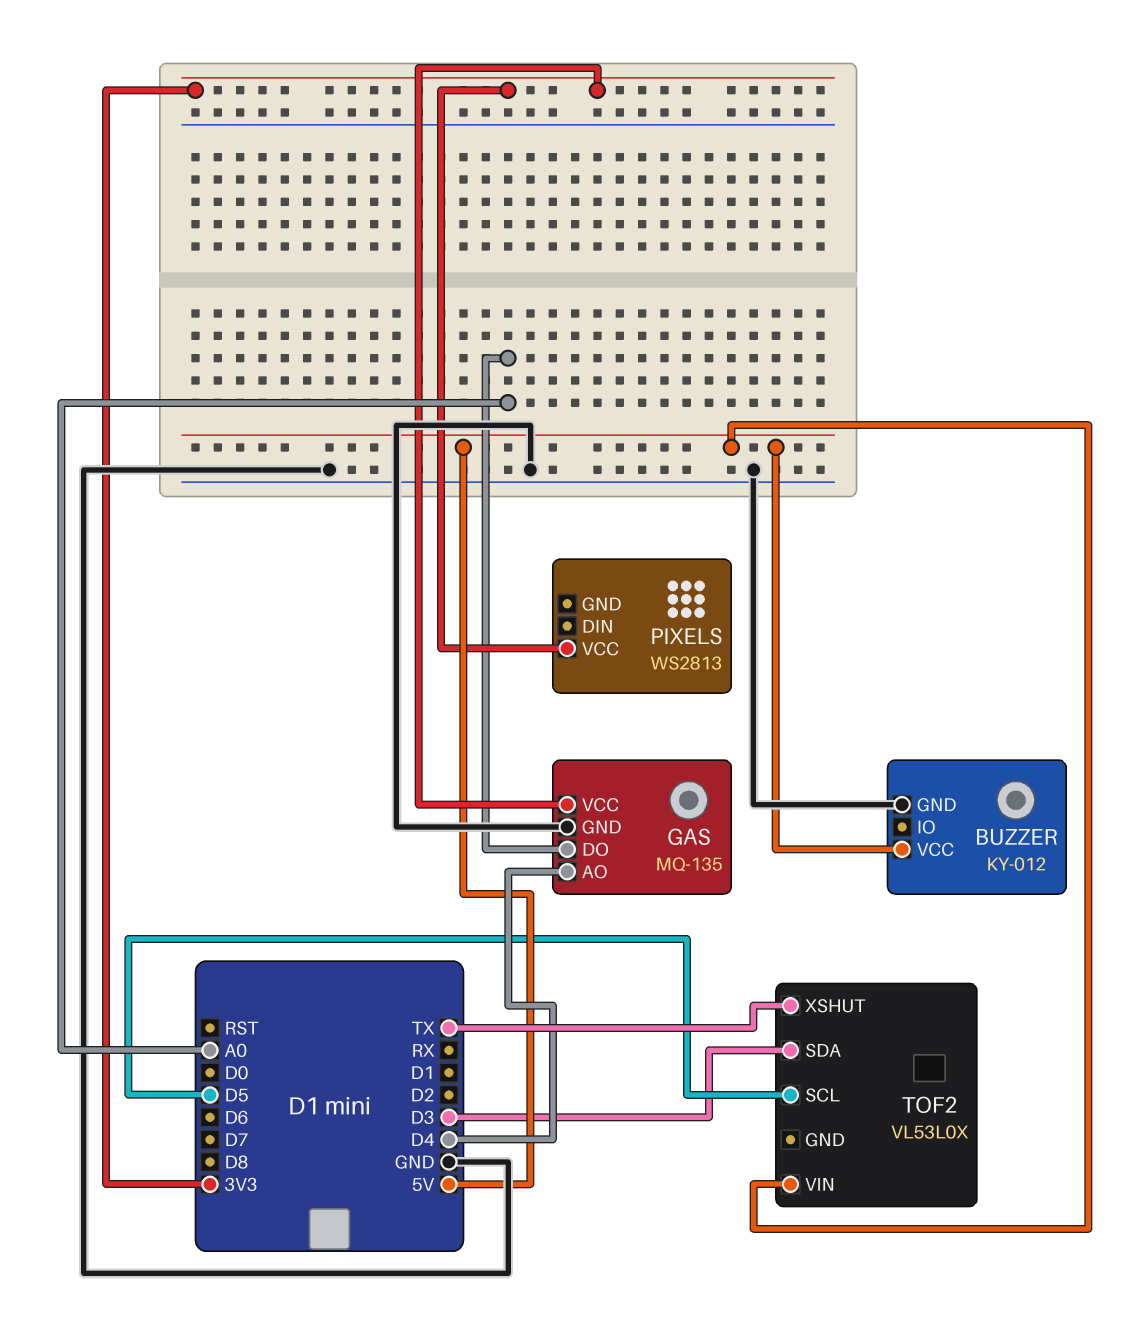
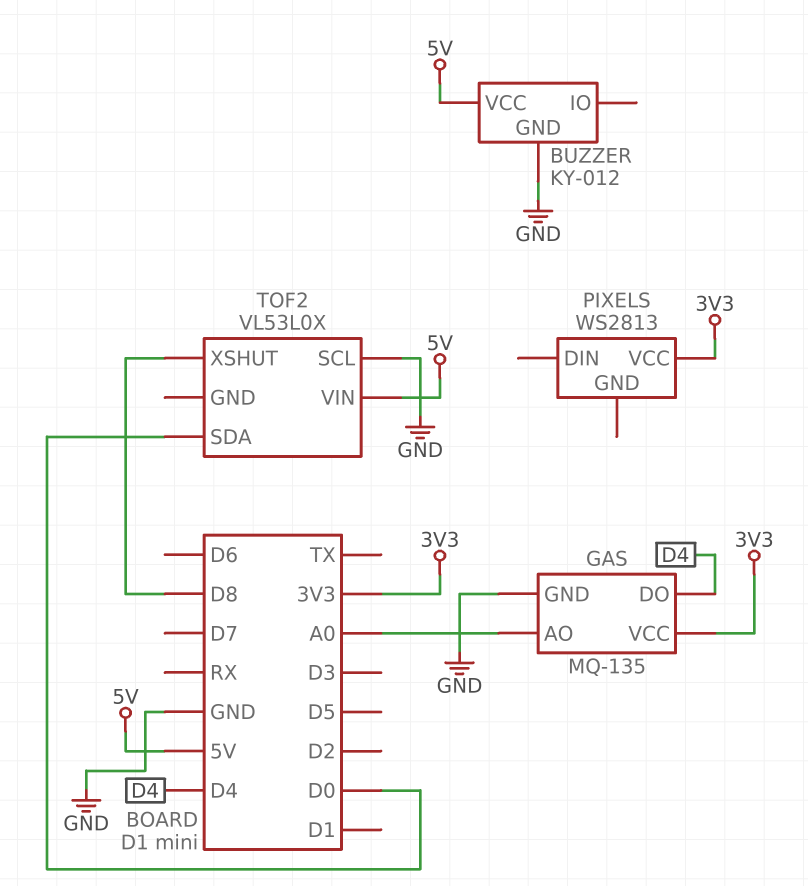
GAS pin AO: D4 -> A0
GAS pin DO: A0 -> D4
TOF2 pin SCL: D5 -> GND
TOF2 pin SDA: D3 -> D0
TOF2 pin XSHUT: TX -> D8

